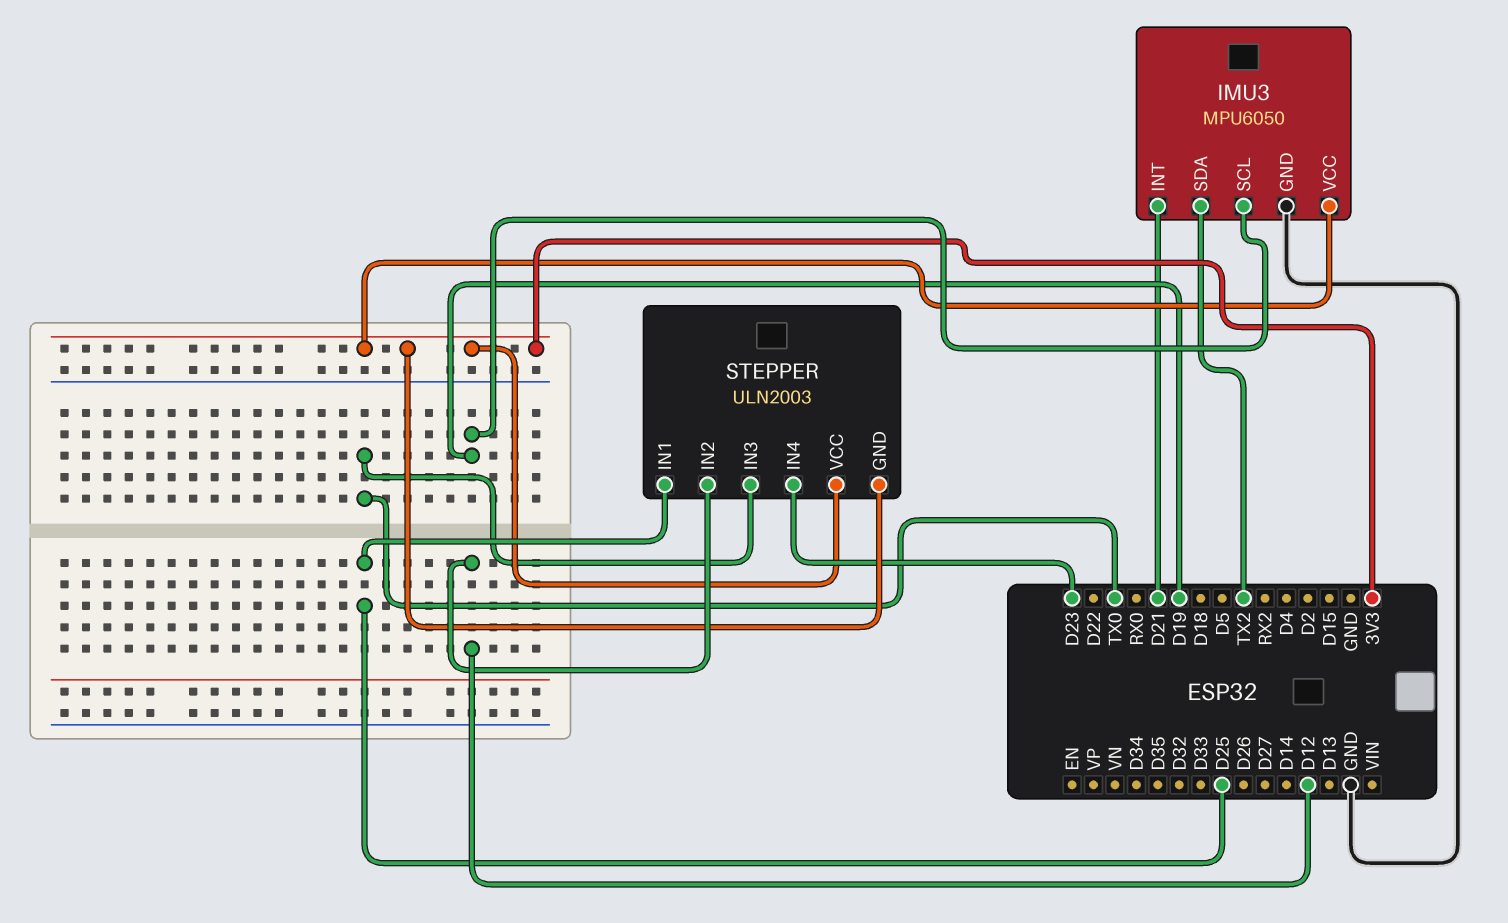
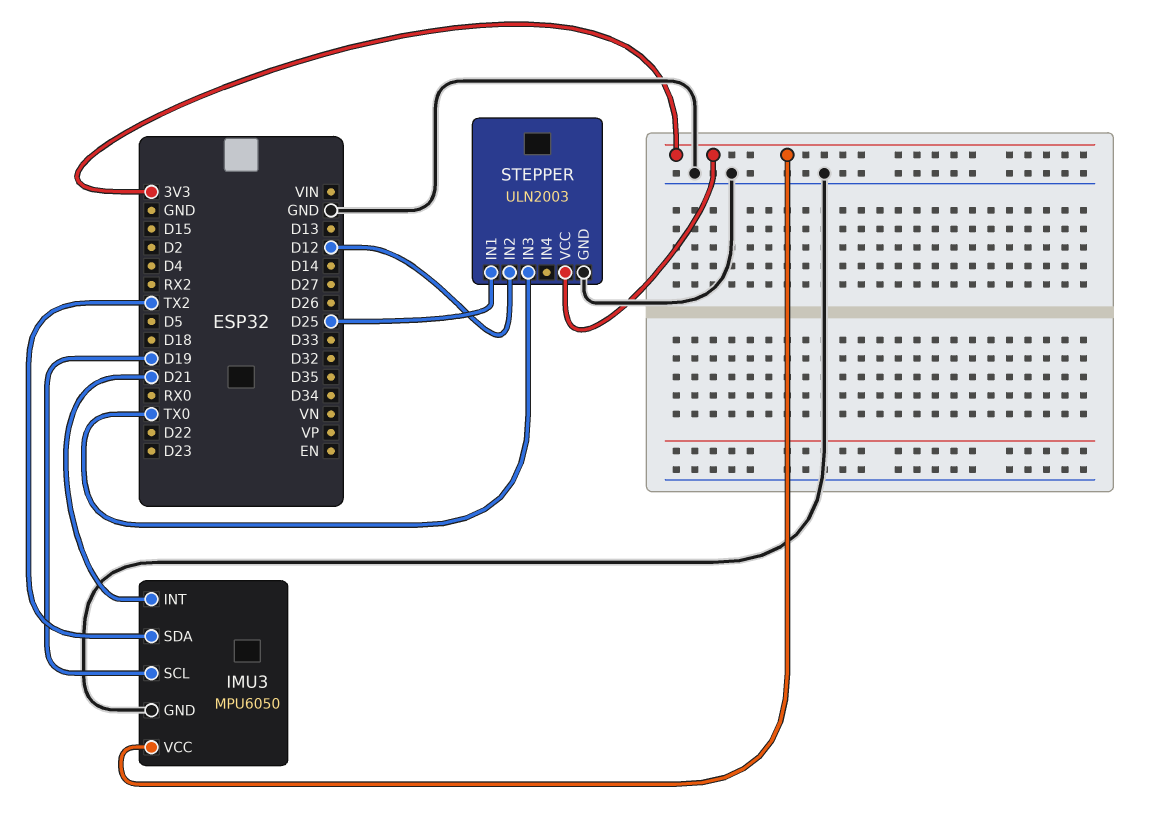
STEPPER pin GND: 3V3 -> GND
STEPPER pin IN4: D23 -> none

